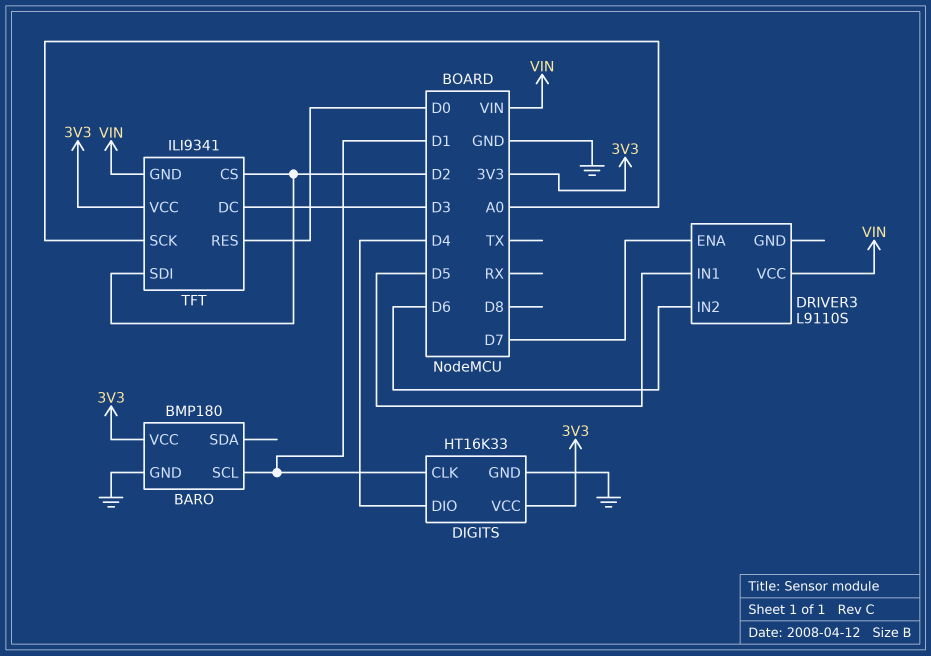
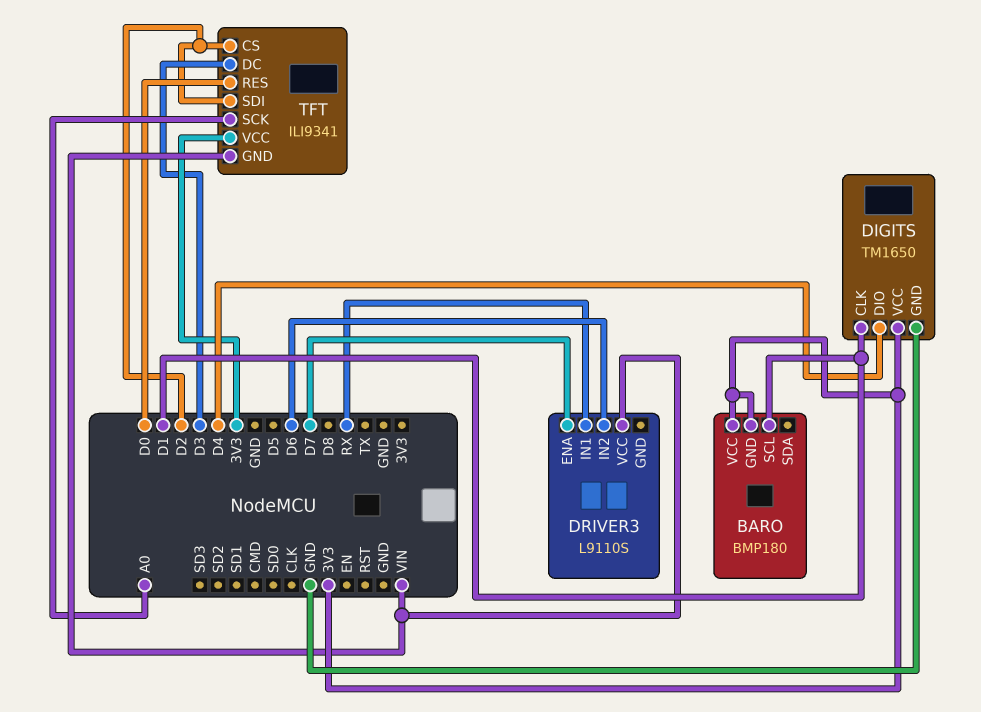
BARO pin GND: GND -> 3V3
DIGITS: HT16K33 -> TM1650
DRIVER3 pin IN1: D5 -> RX

